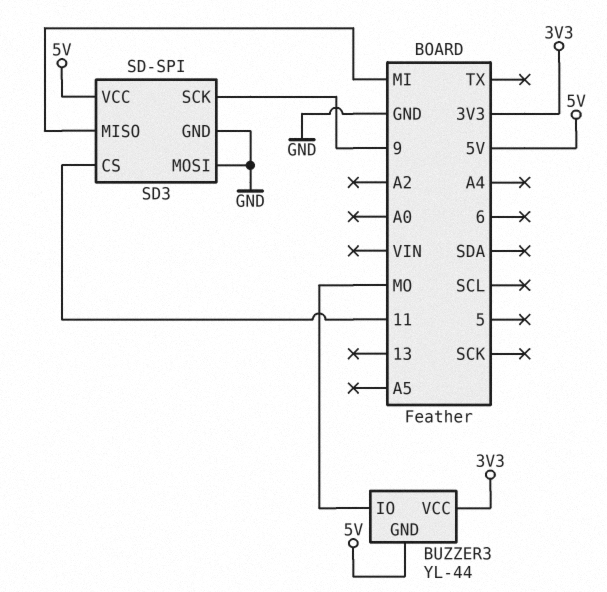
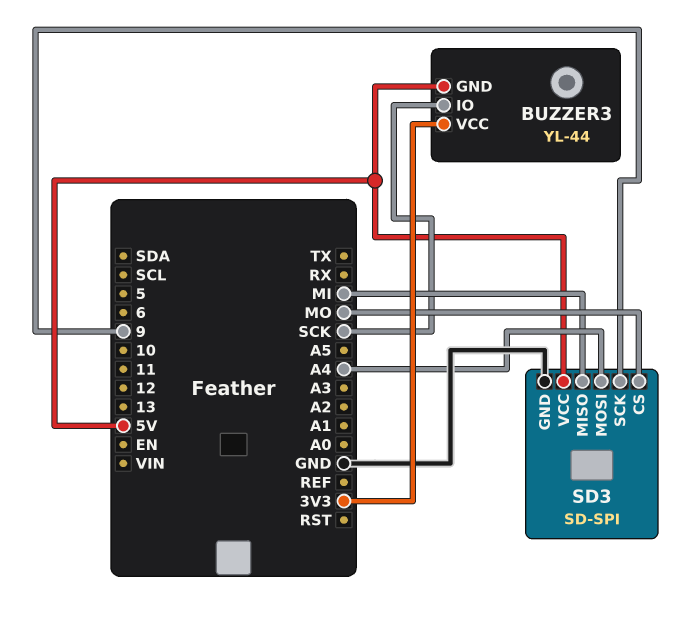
BUZZER3 pin IO: MO -> SCK
SD3 pin CS: 11 -> MO
SD3 pin MOSI: GND -> A4

